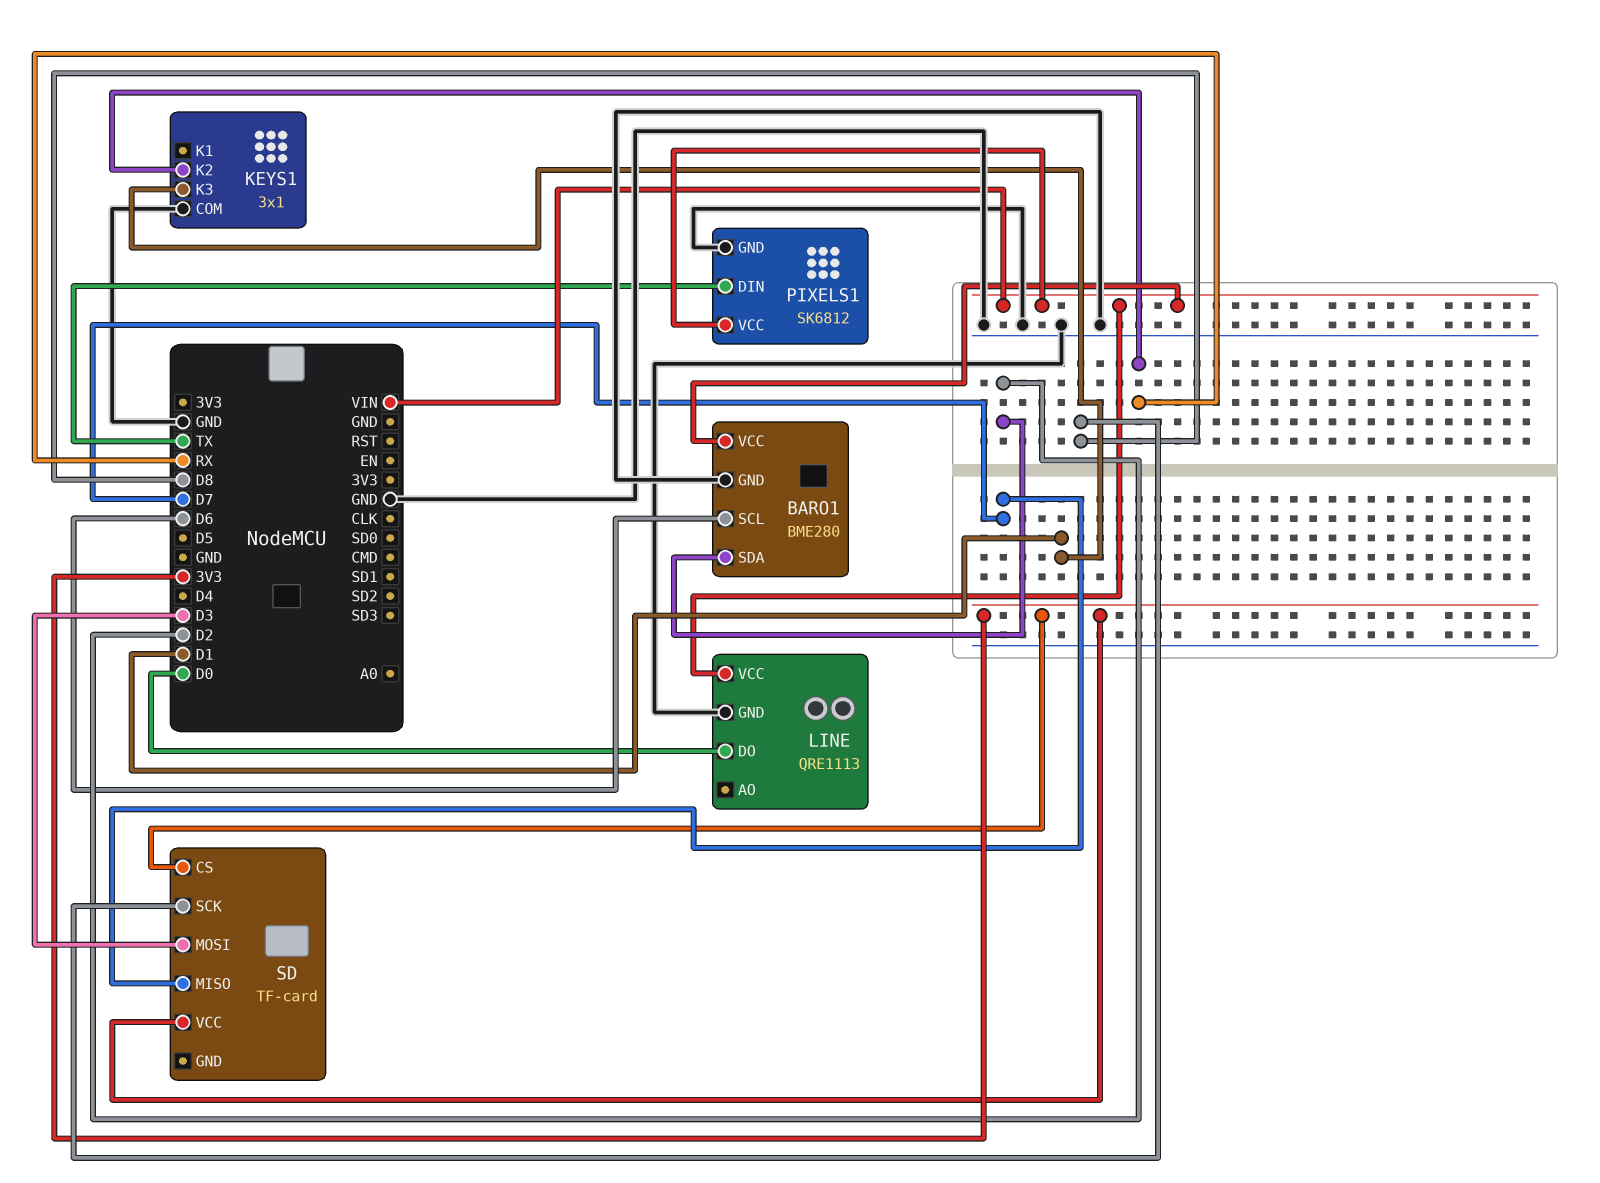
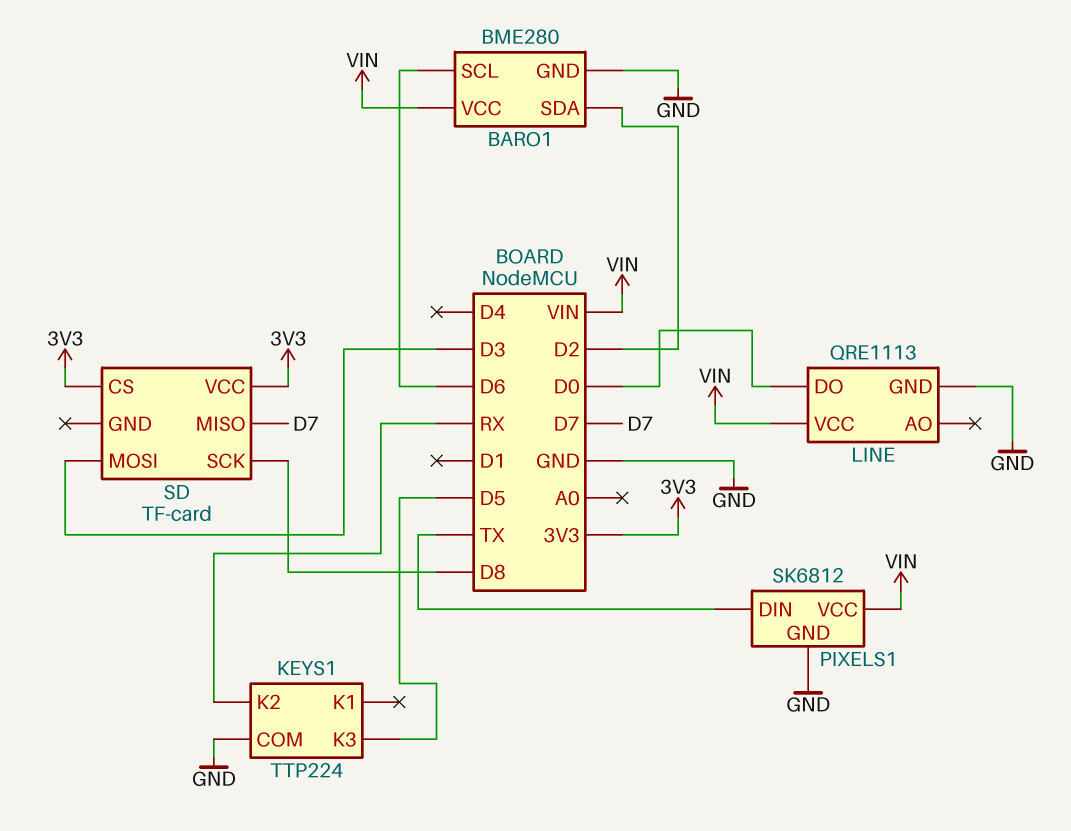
KEYS1: 3x1 -> TTP224
KEYS1 pin K3: D1 -> D5

